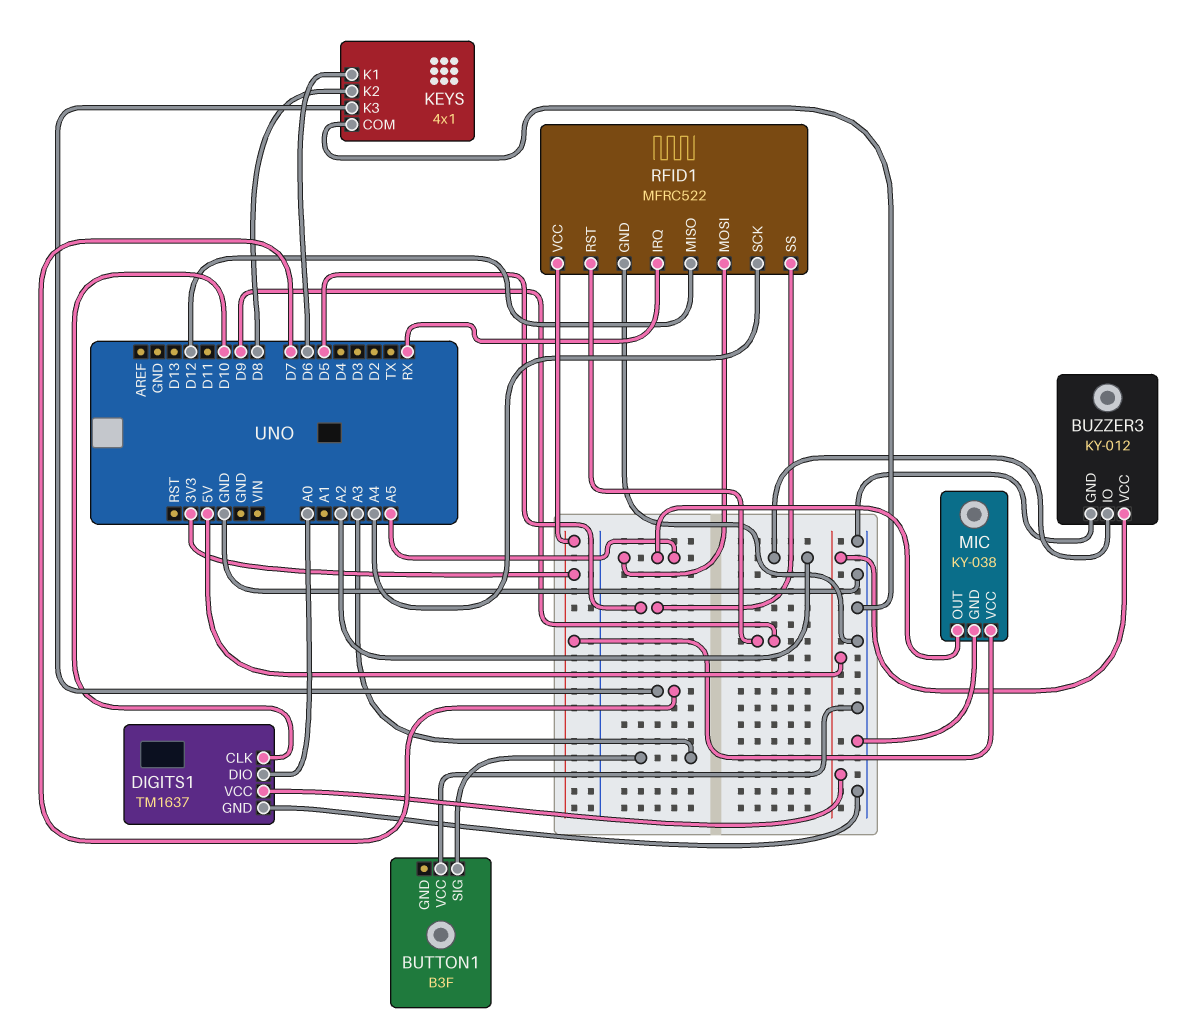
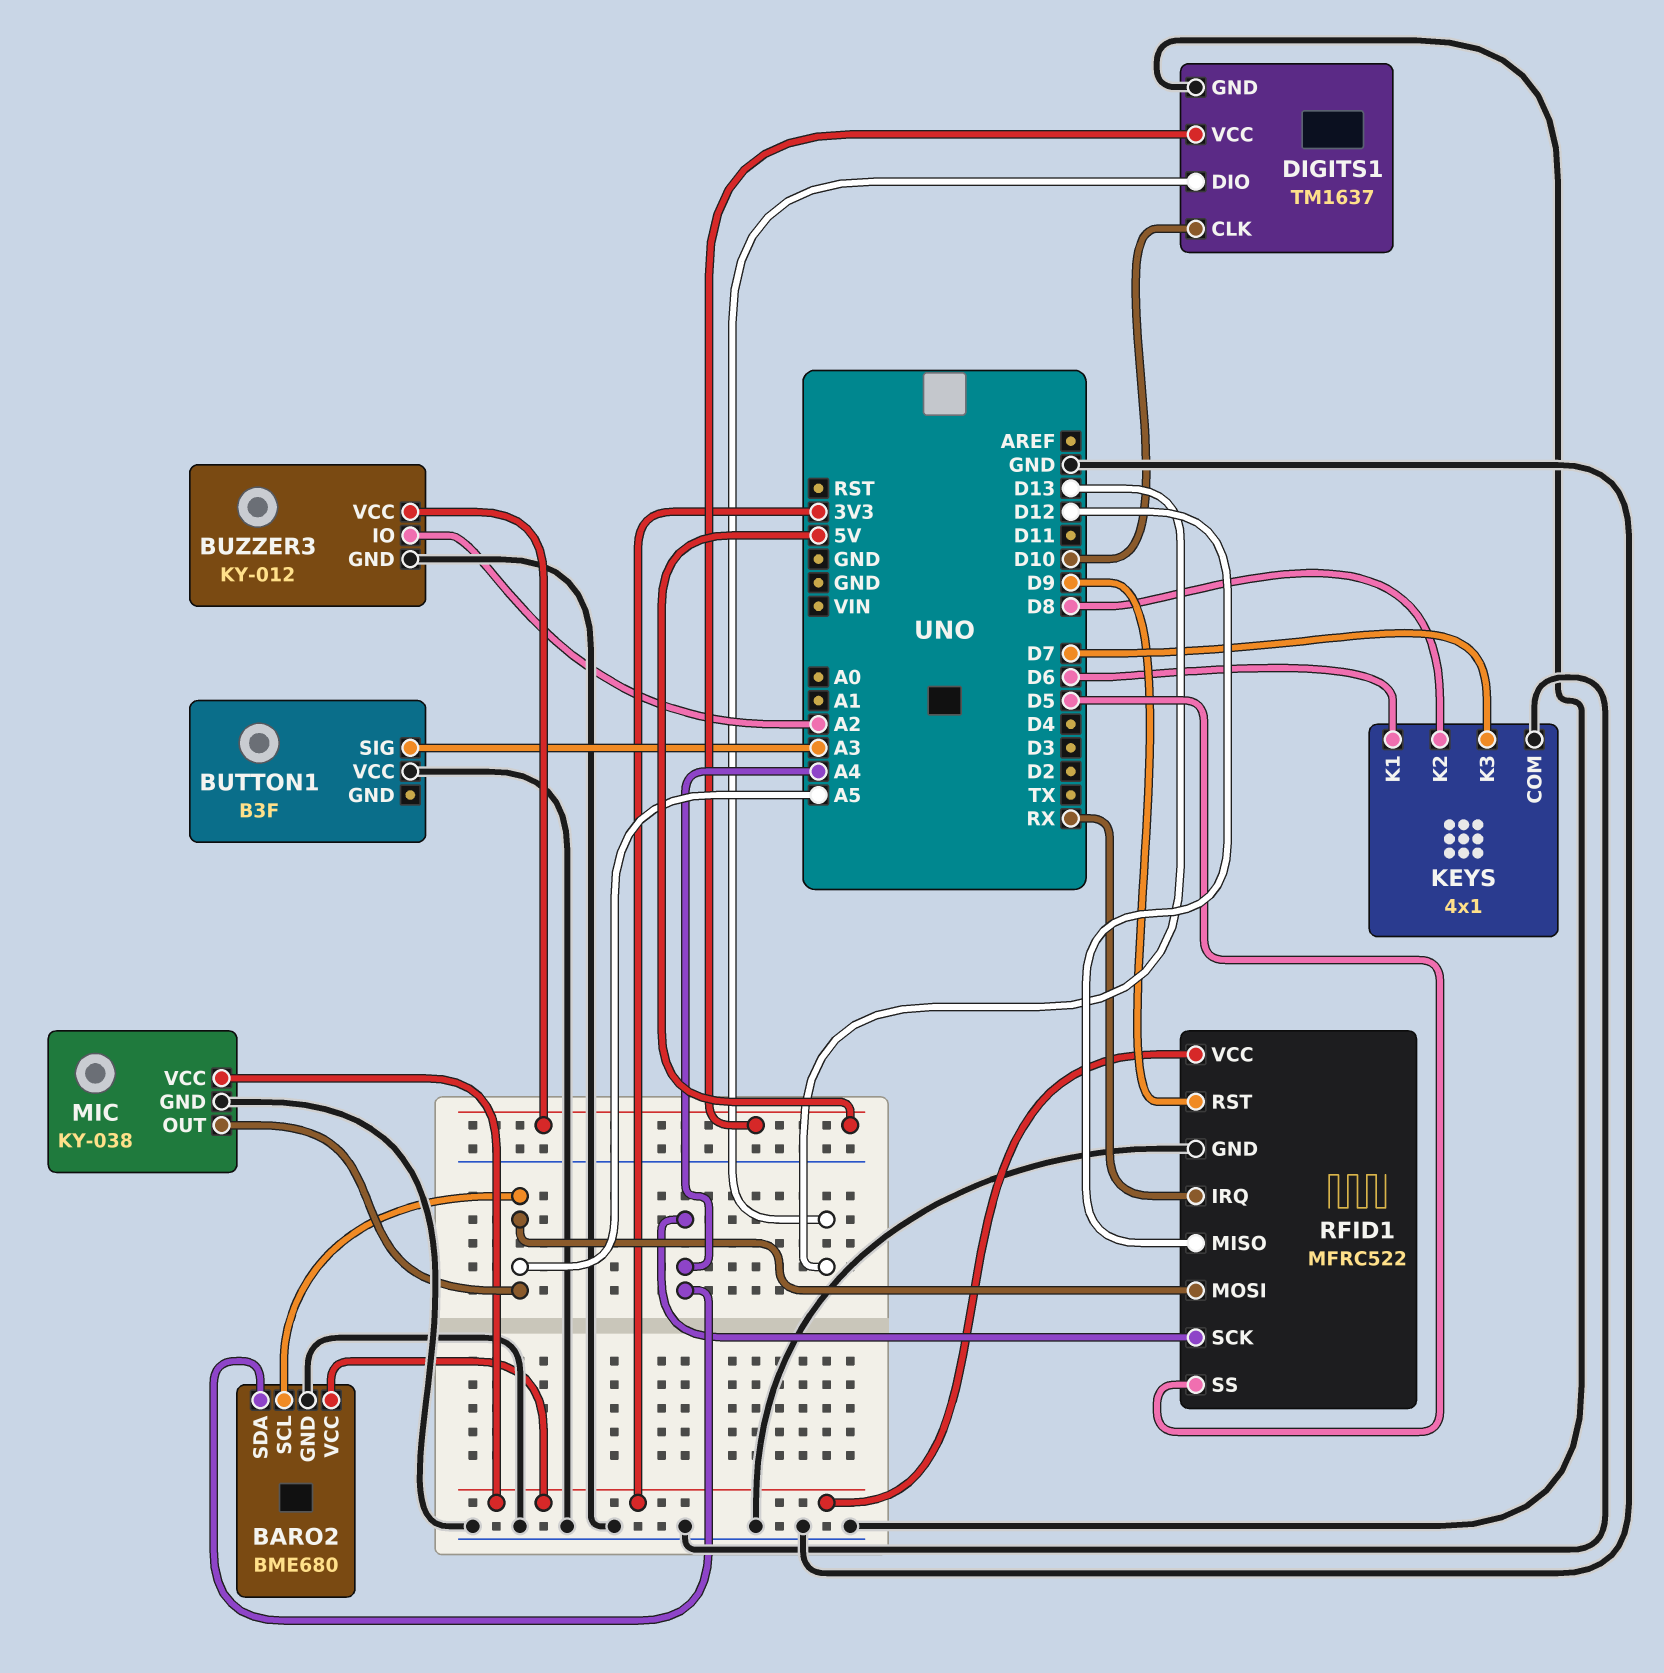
BARO2: none -> BME680
BARO2 pin GND: none -> GND
BARO2 pin SCL: none -> A5
BARO2 pin SDA: none -> A4
BARO2 pin VCC: none -> 3V3
DIGITS1 pin DIO: A0 -> D13

